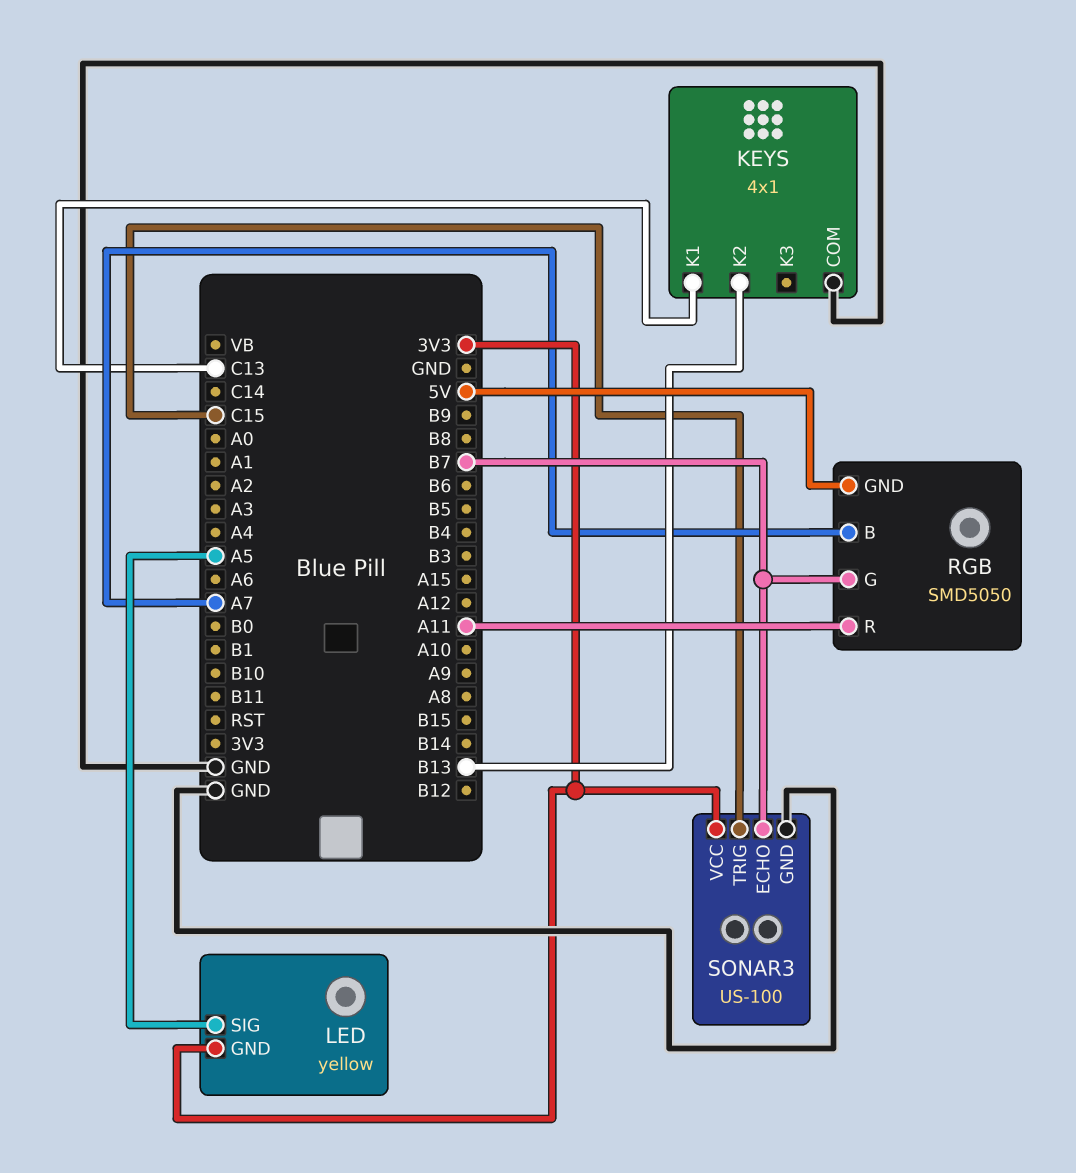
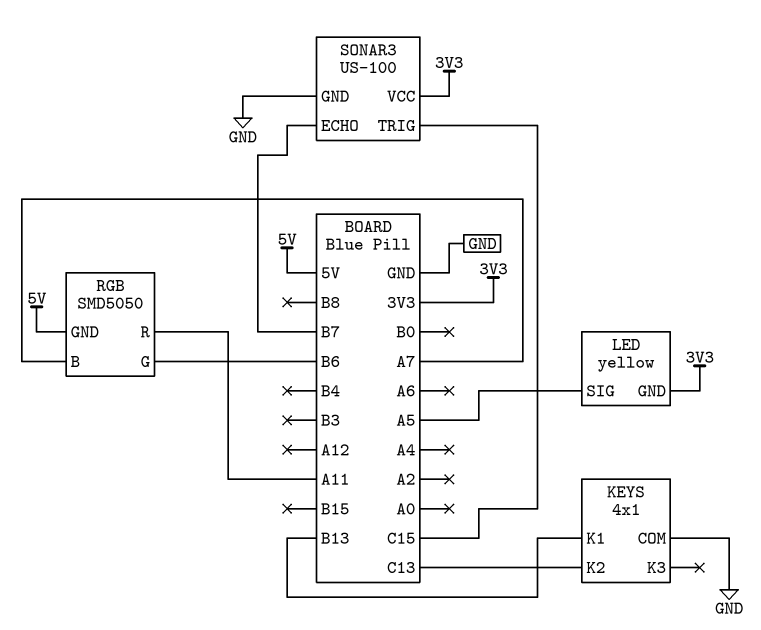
KEYS pin K1: C13 -> B13
KEYS pin K2: B13 -> C13
RGB pin G: B7 -> B6

